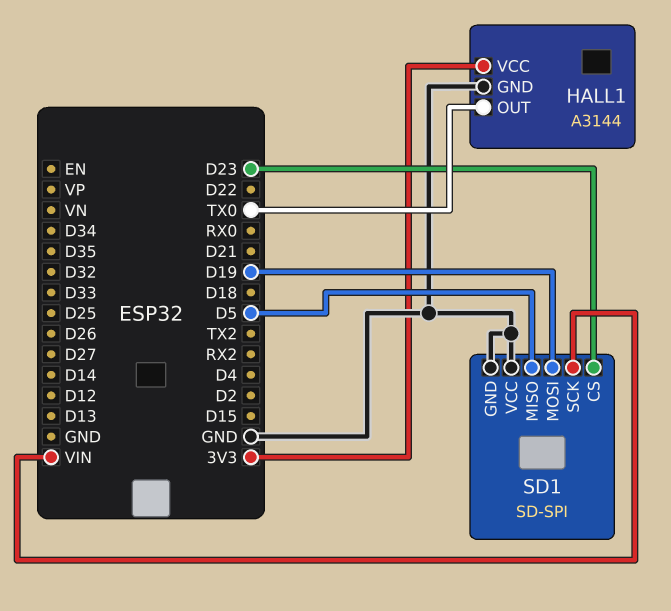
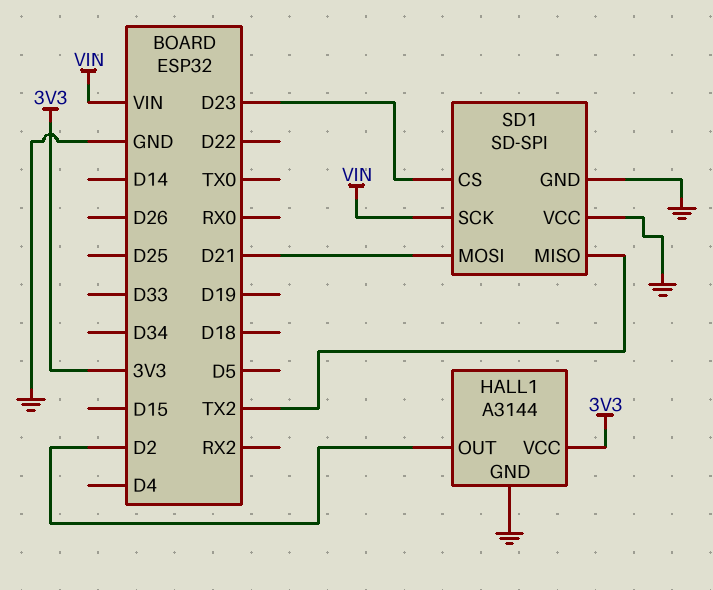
HALL1 pin OUT: TX0 -> D2
SD1 pin MISO: D5 -> TX2
SD1 pin MOSI: D19 -> D21

